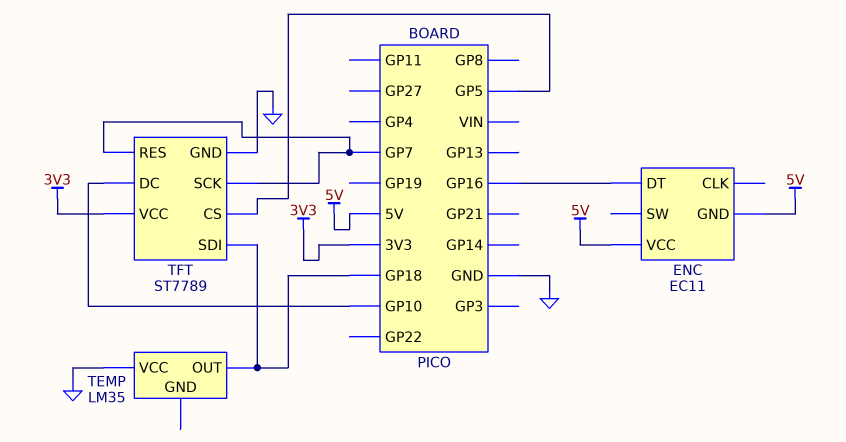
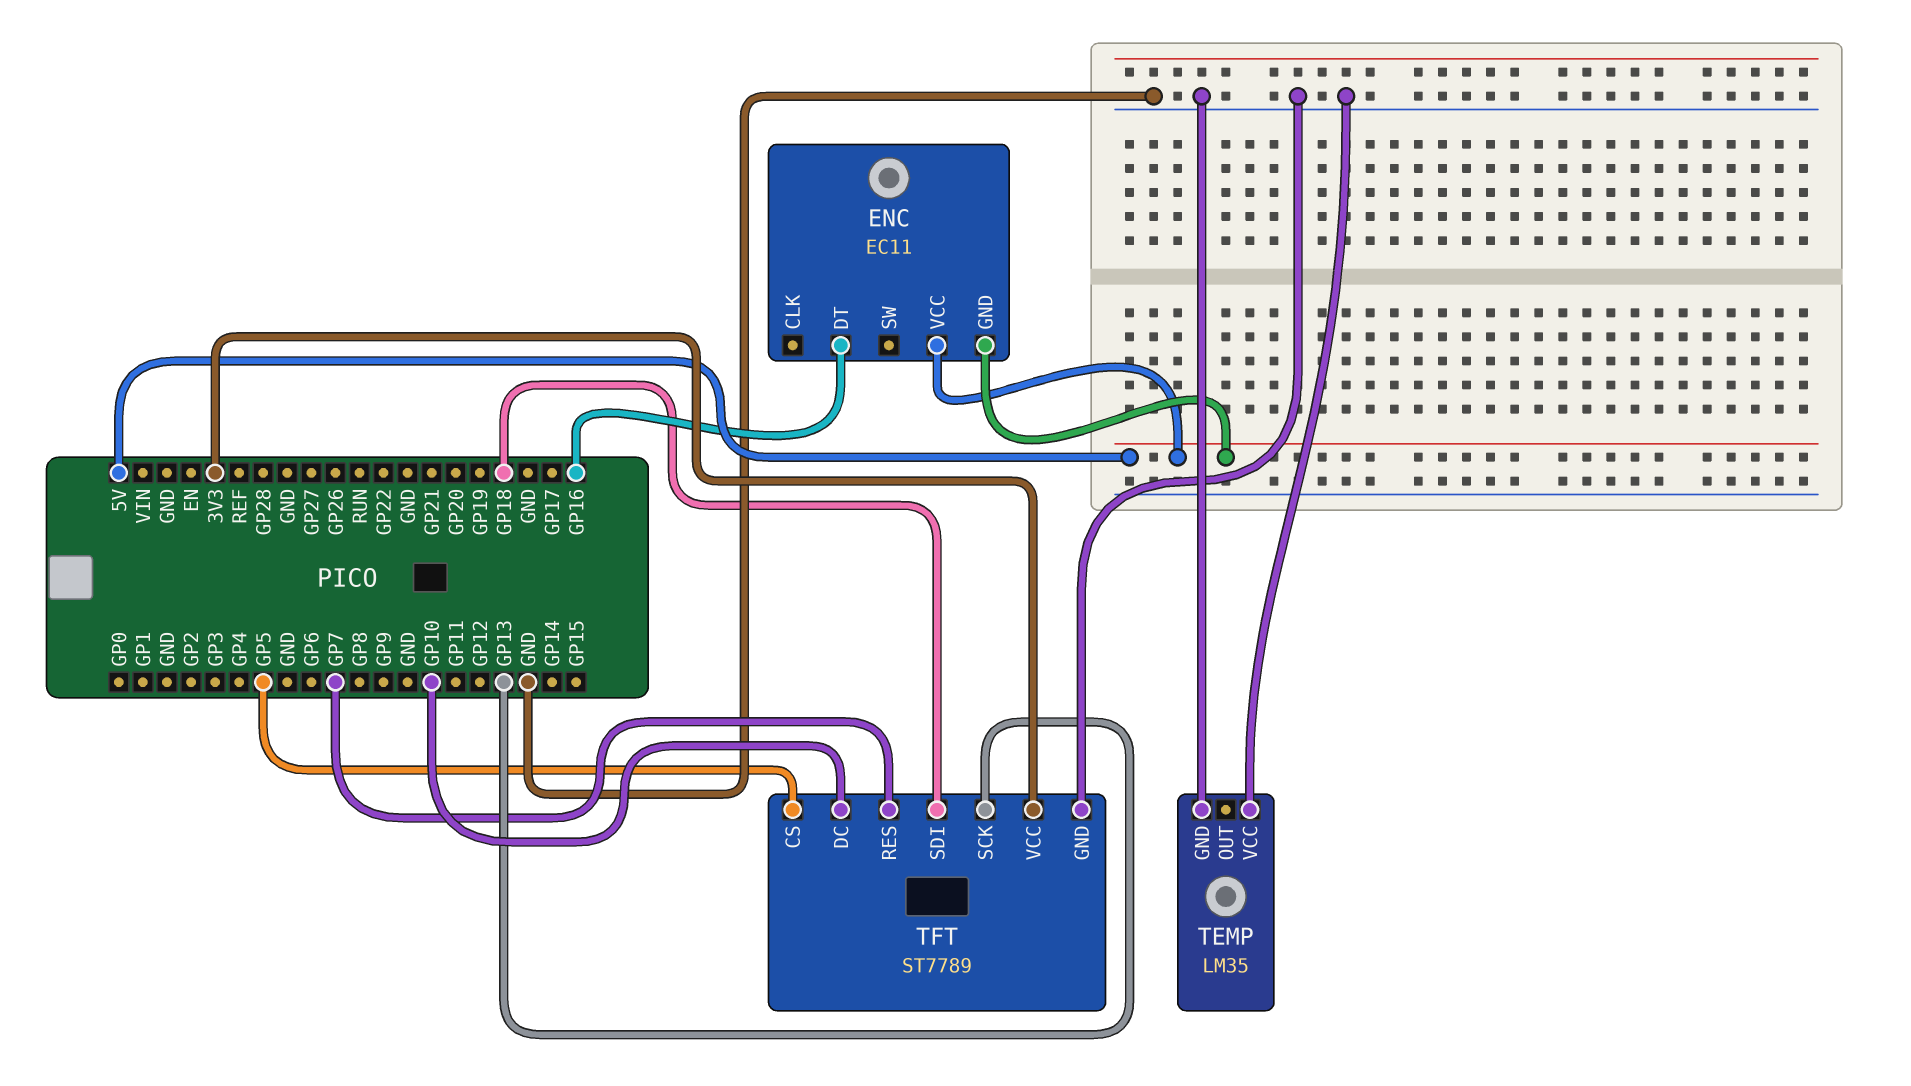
TEMP pin GND: none -> GND
TEMP pin OUT: GP18 -> none
TFT pin SCK: GP7 -> GP13

